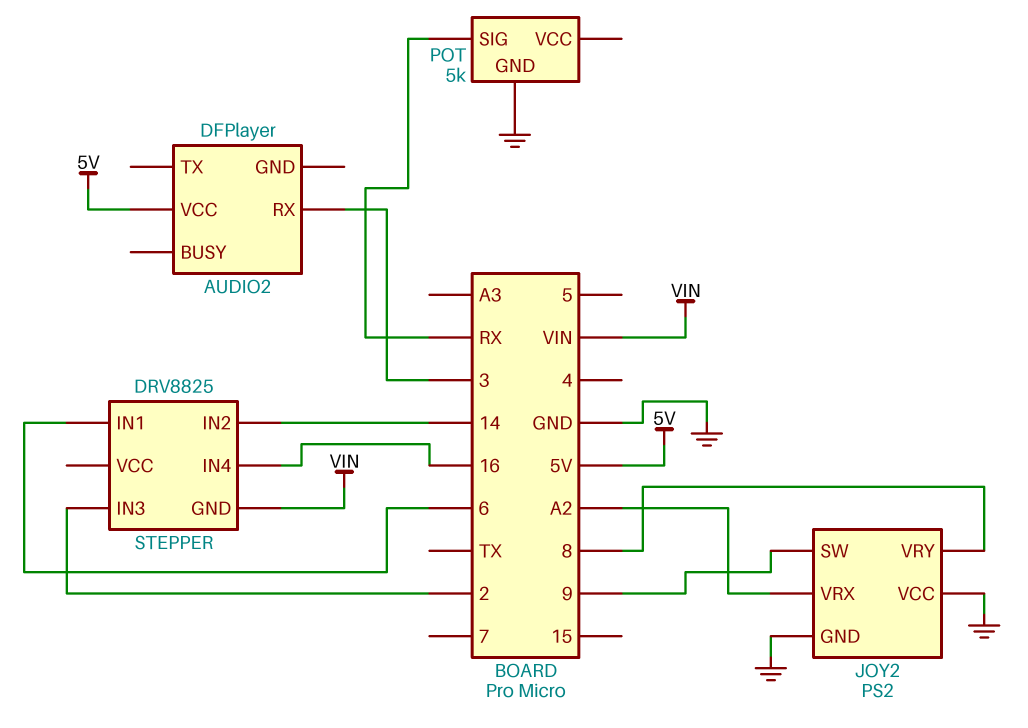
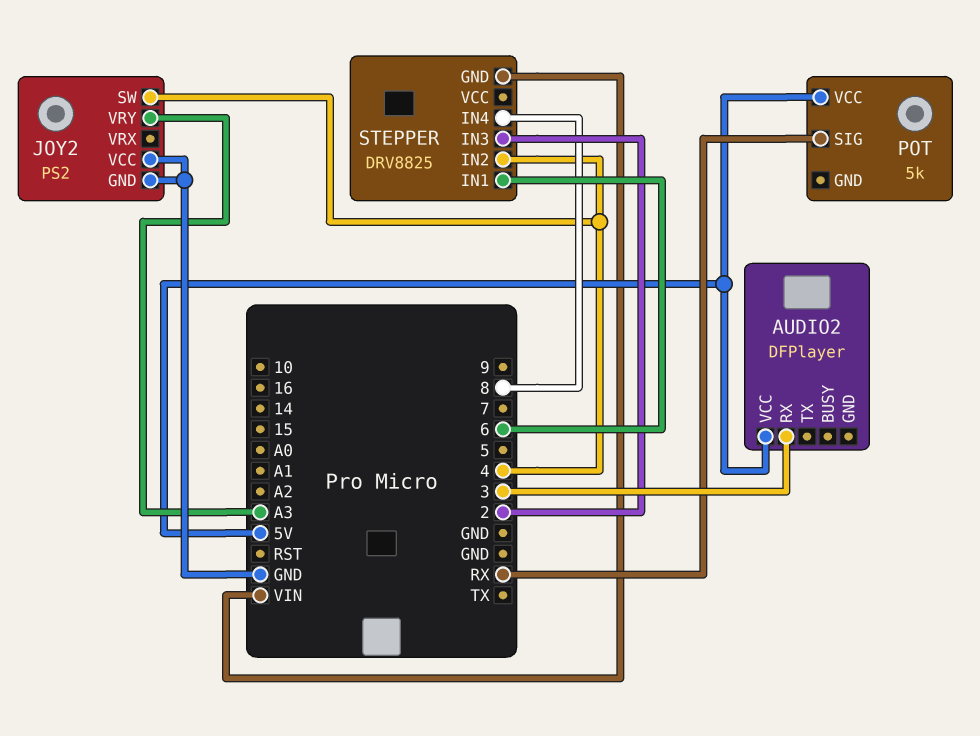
JOY2 pin SW: 9 -> 4
JOY2 pin VRX: A2 -> none
JOY2 pin VRY: 8 -> A3
POT pin GND: GND -> none
POT pin VCC: none -> 5V
STEPPER pin IN2: 14 -> 4
STEPPER pin IN4: 16 -> 8

